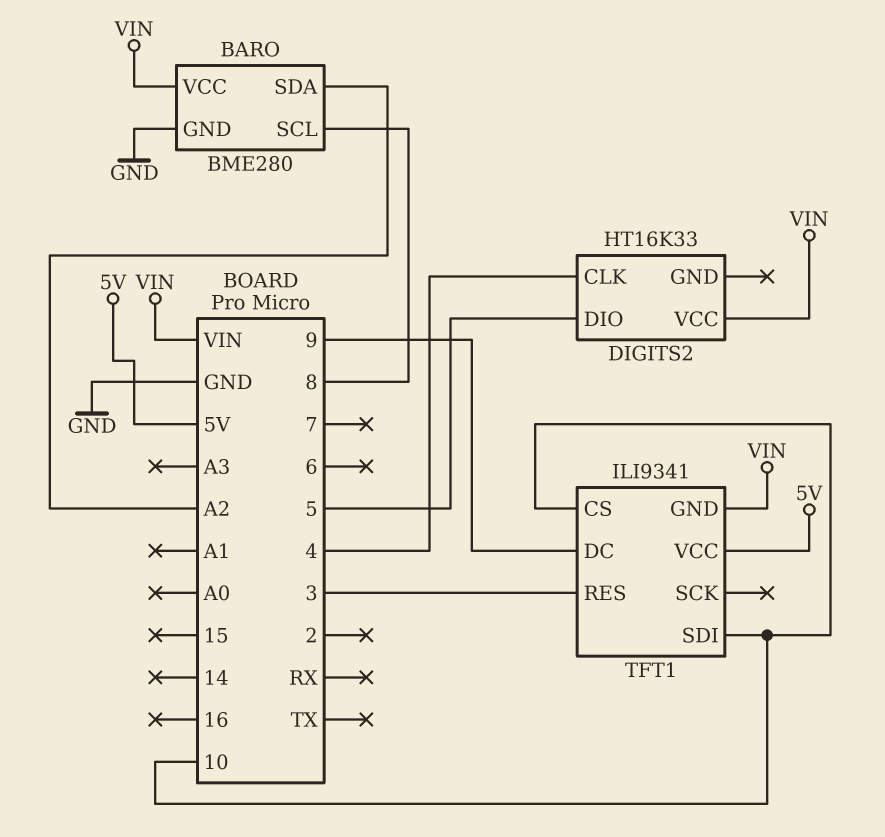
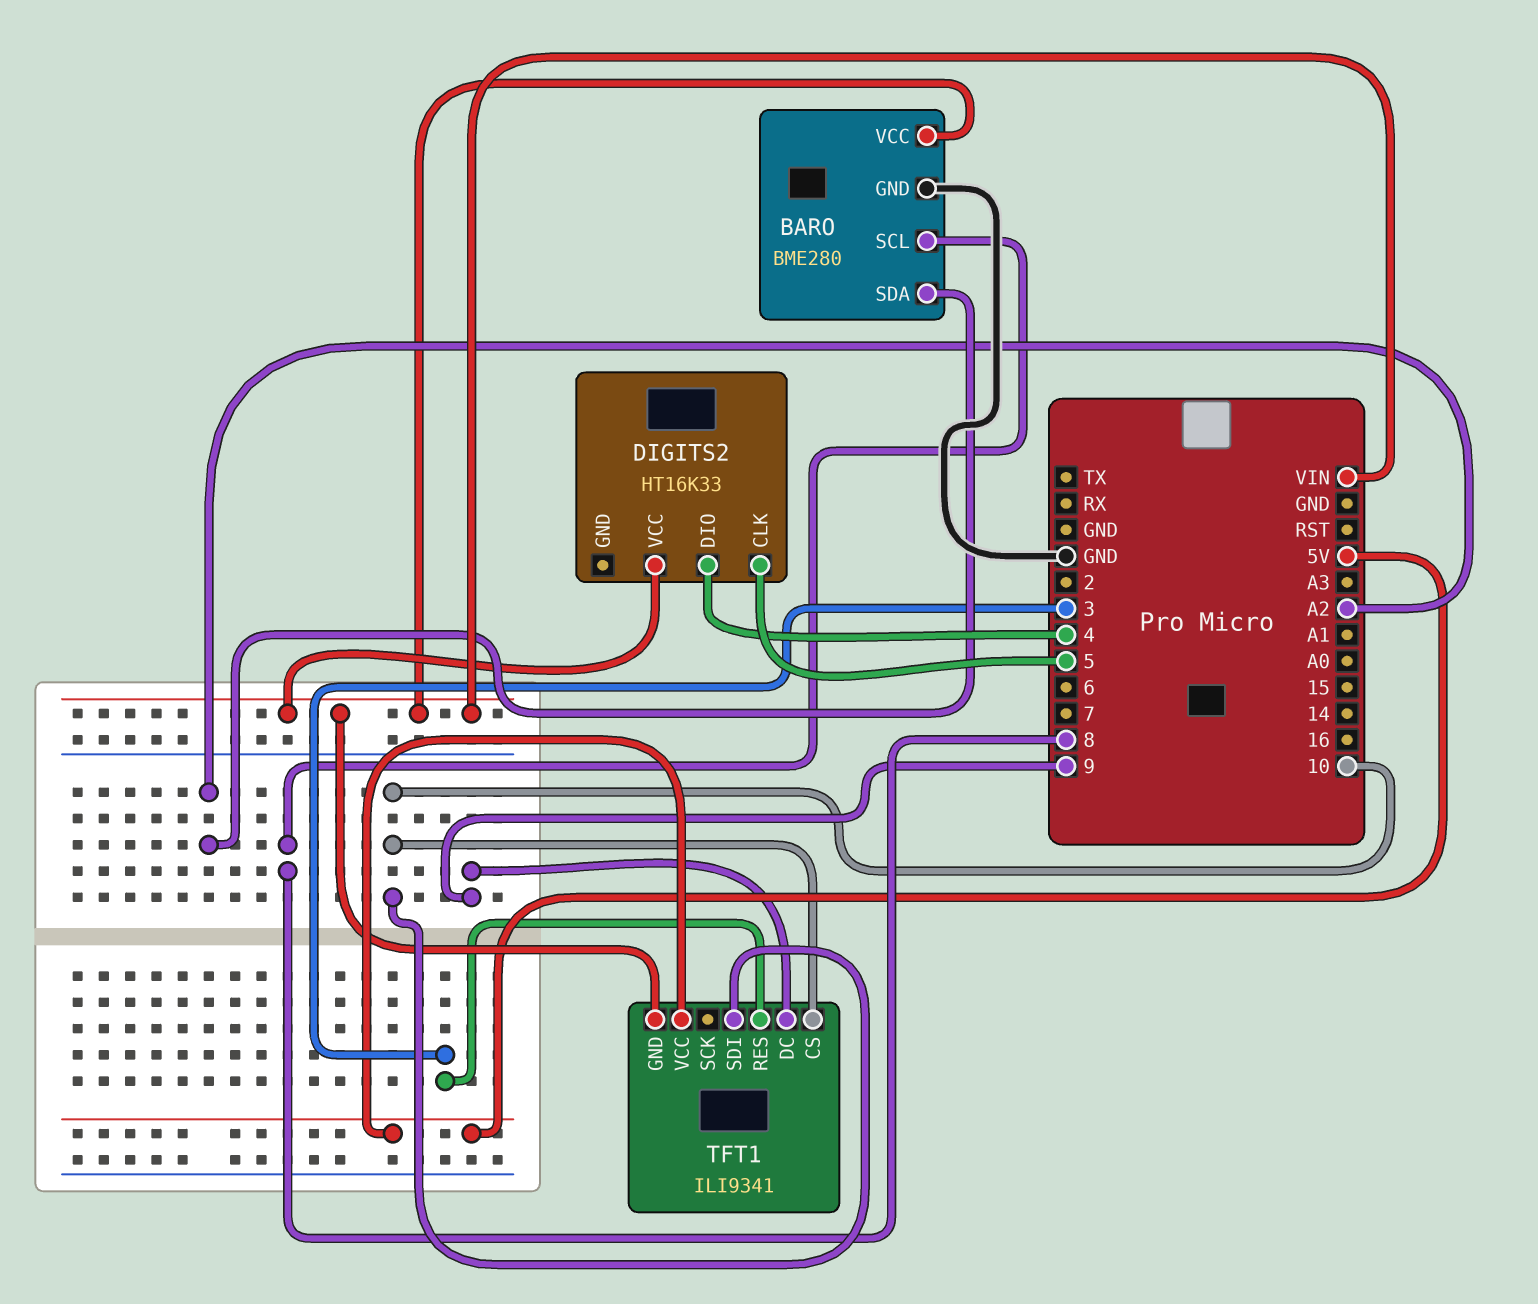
DIGITS2 pin CLK: 4 -> 5
DIGITS2 pin DIO: 5 -> 4

